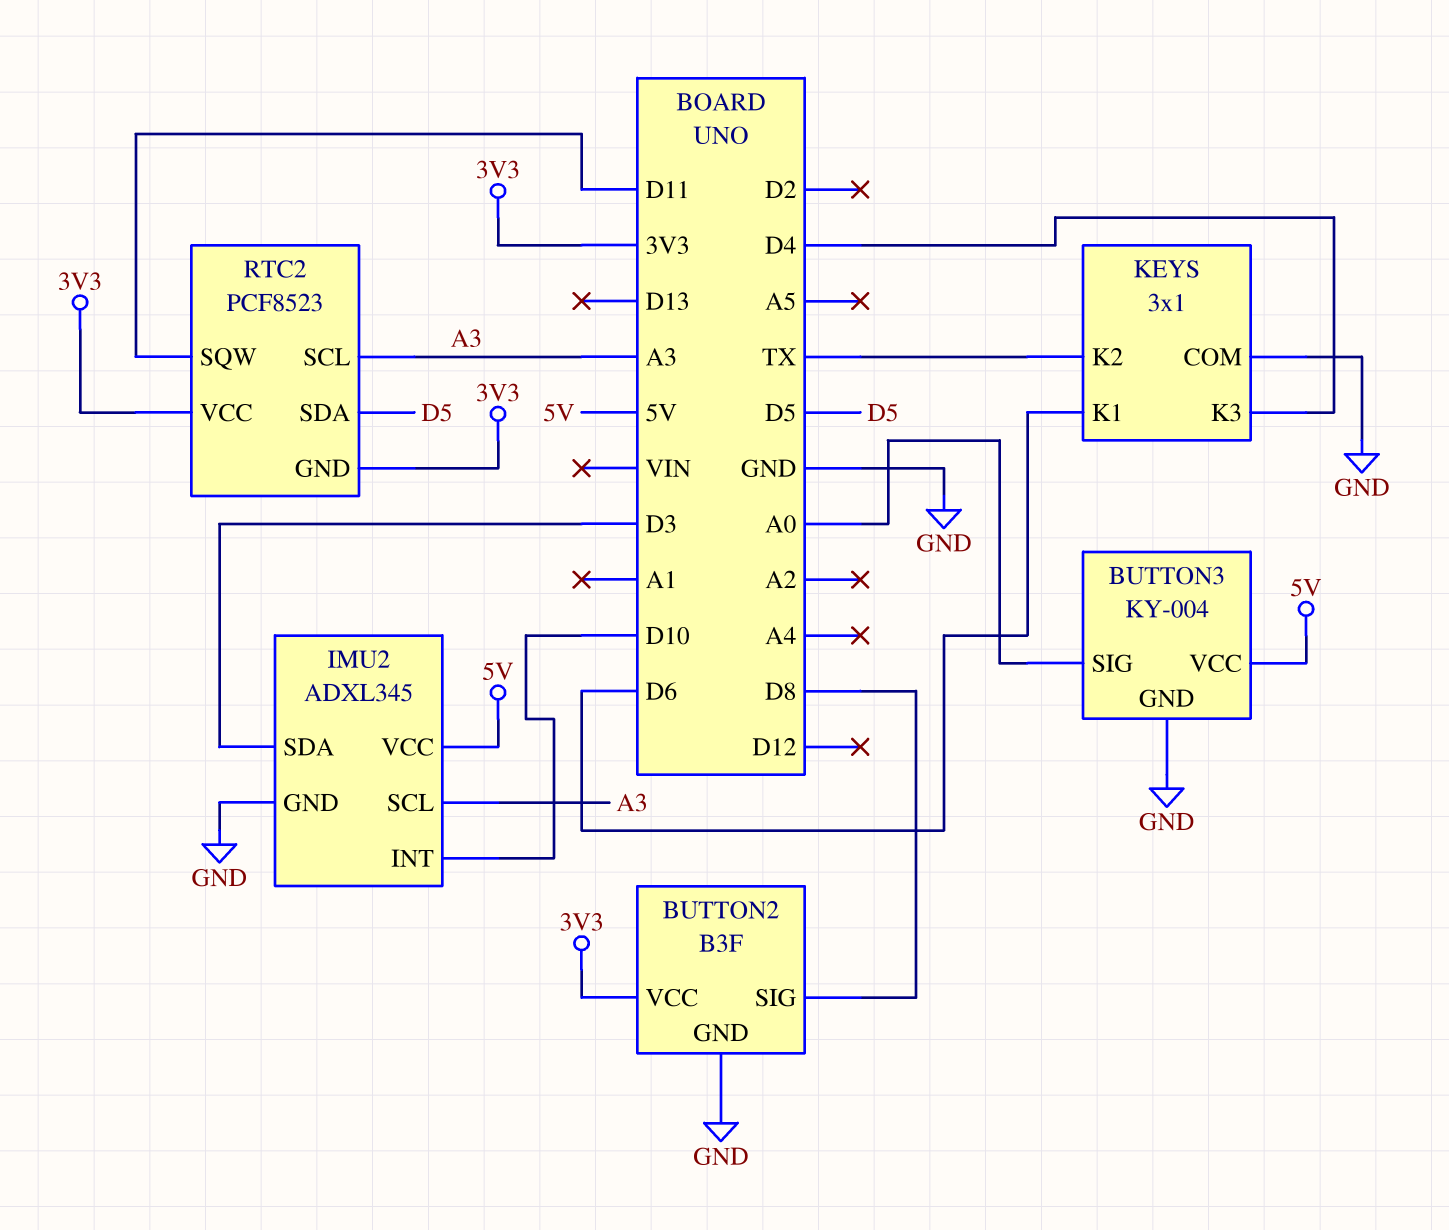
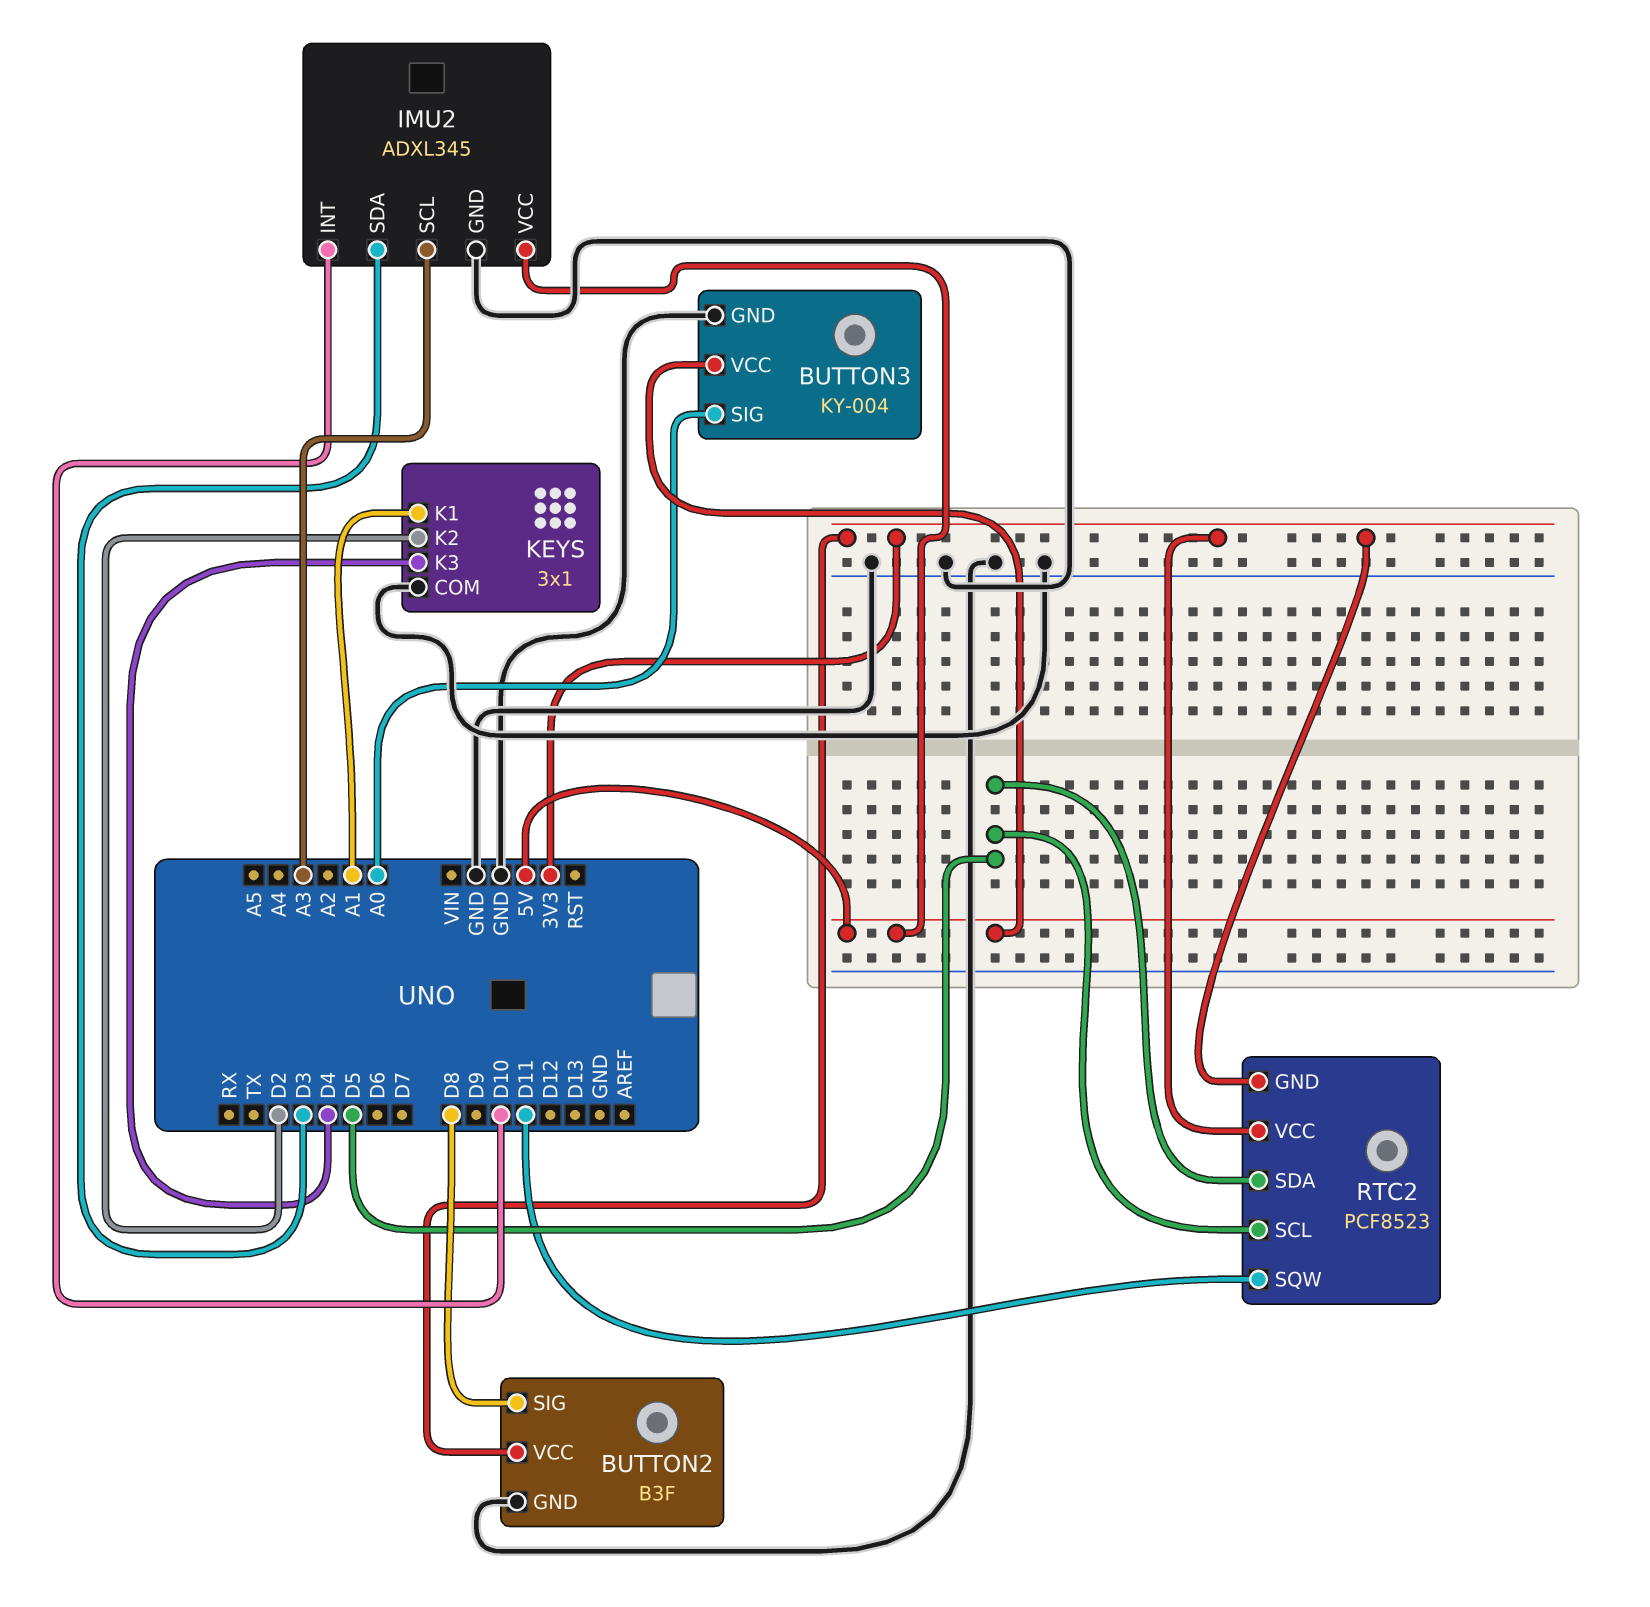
KEYS pin K1: D6 -> A1
KEYS pin K2: TX -> D2
RTC2 pin SCL: A3 -> D5

